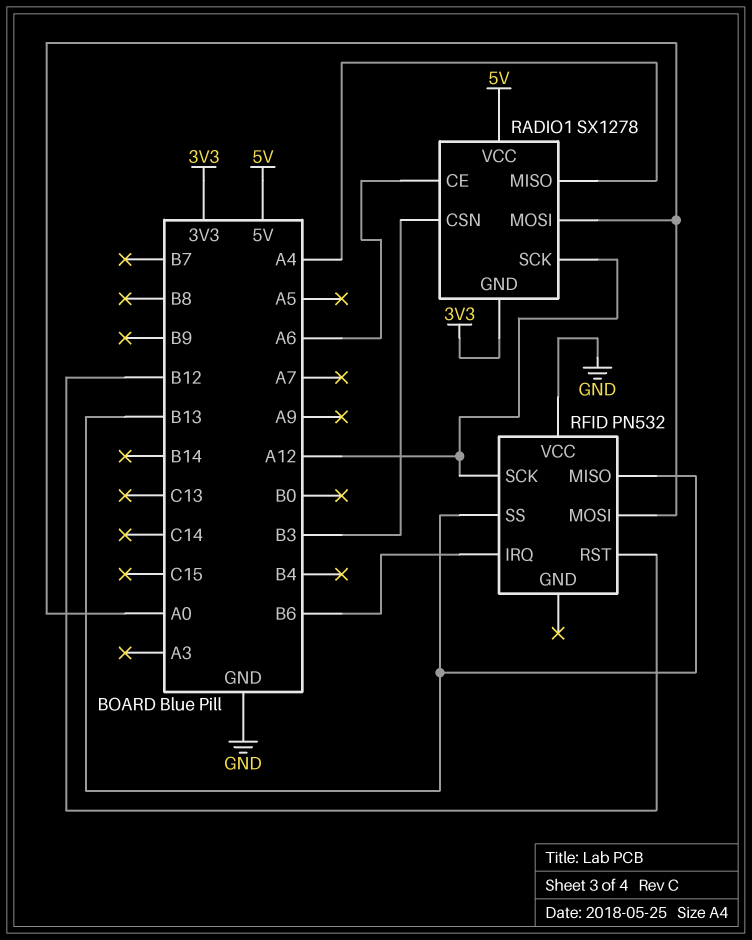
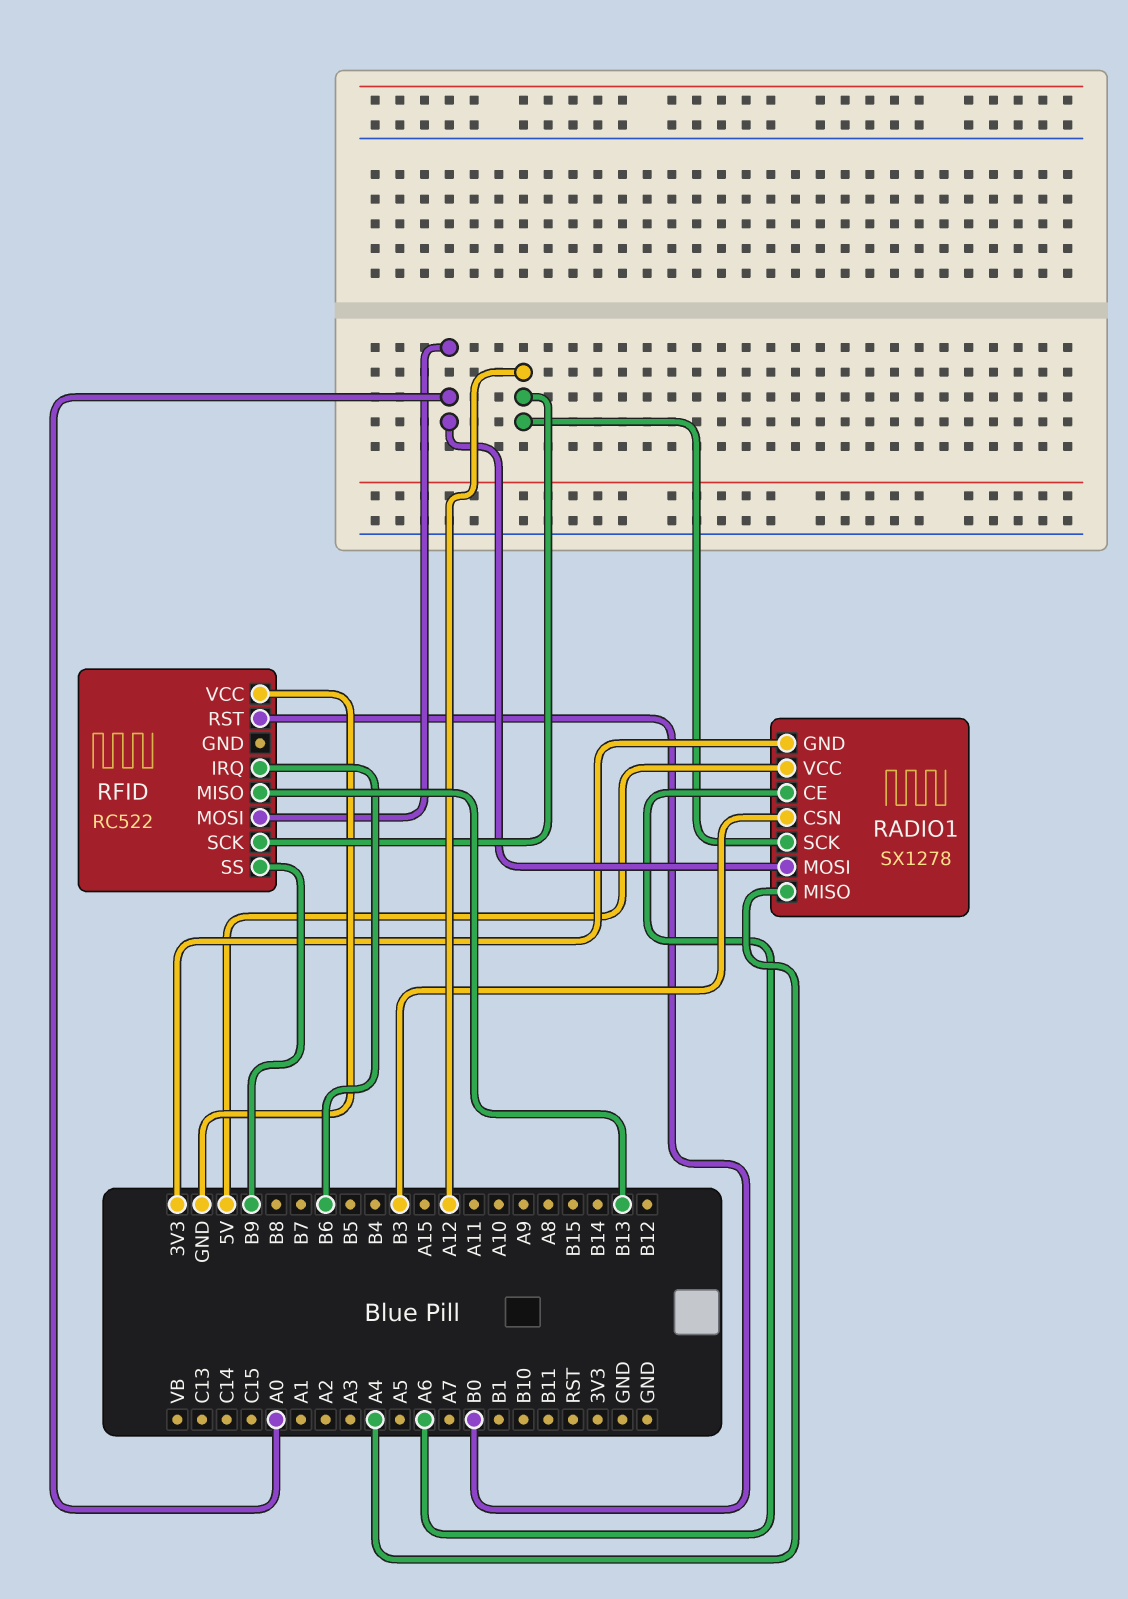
RFID: PN532 -> RC522
RFID pin RST: B12 -> B0
RFID pin SS: B13 -> B9

